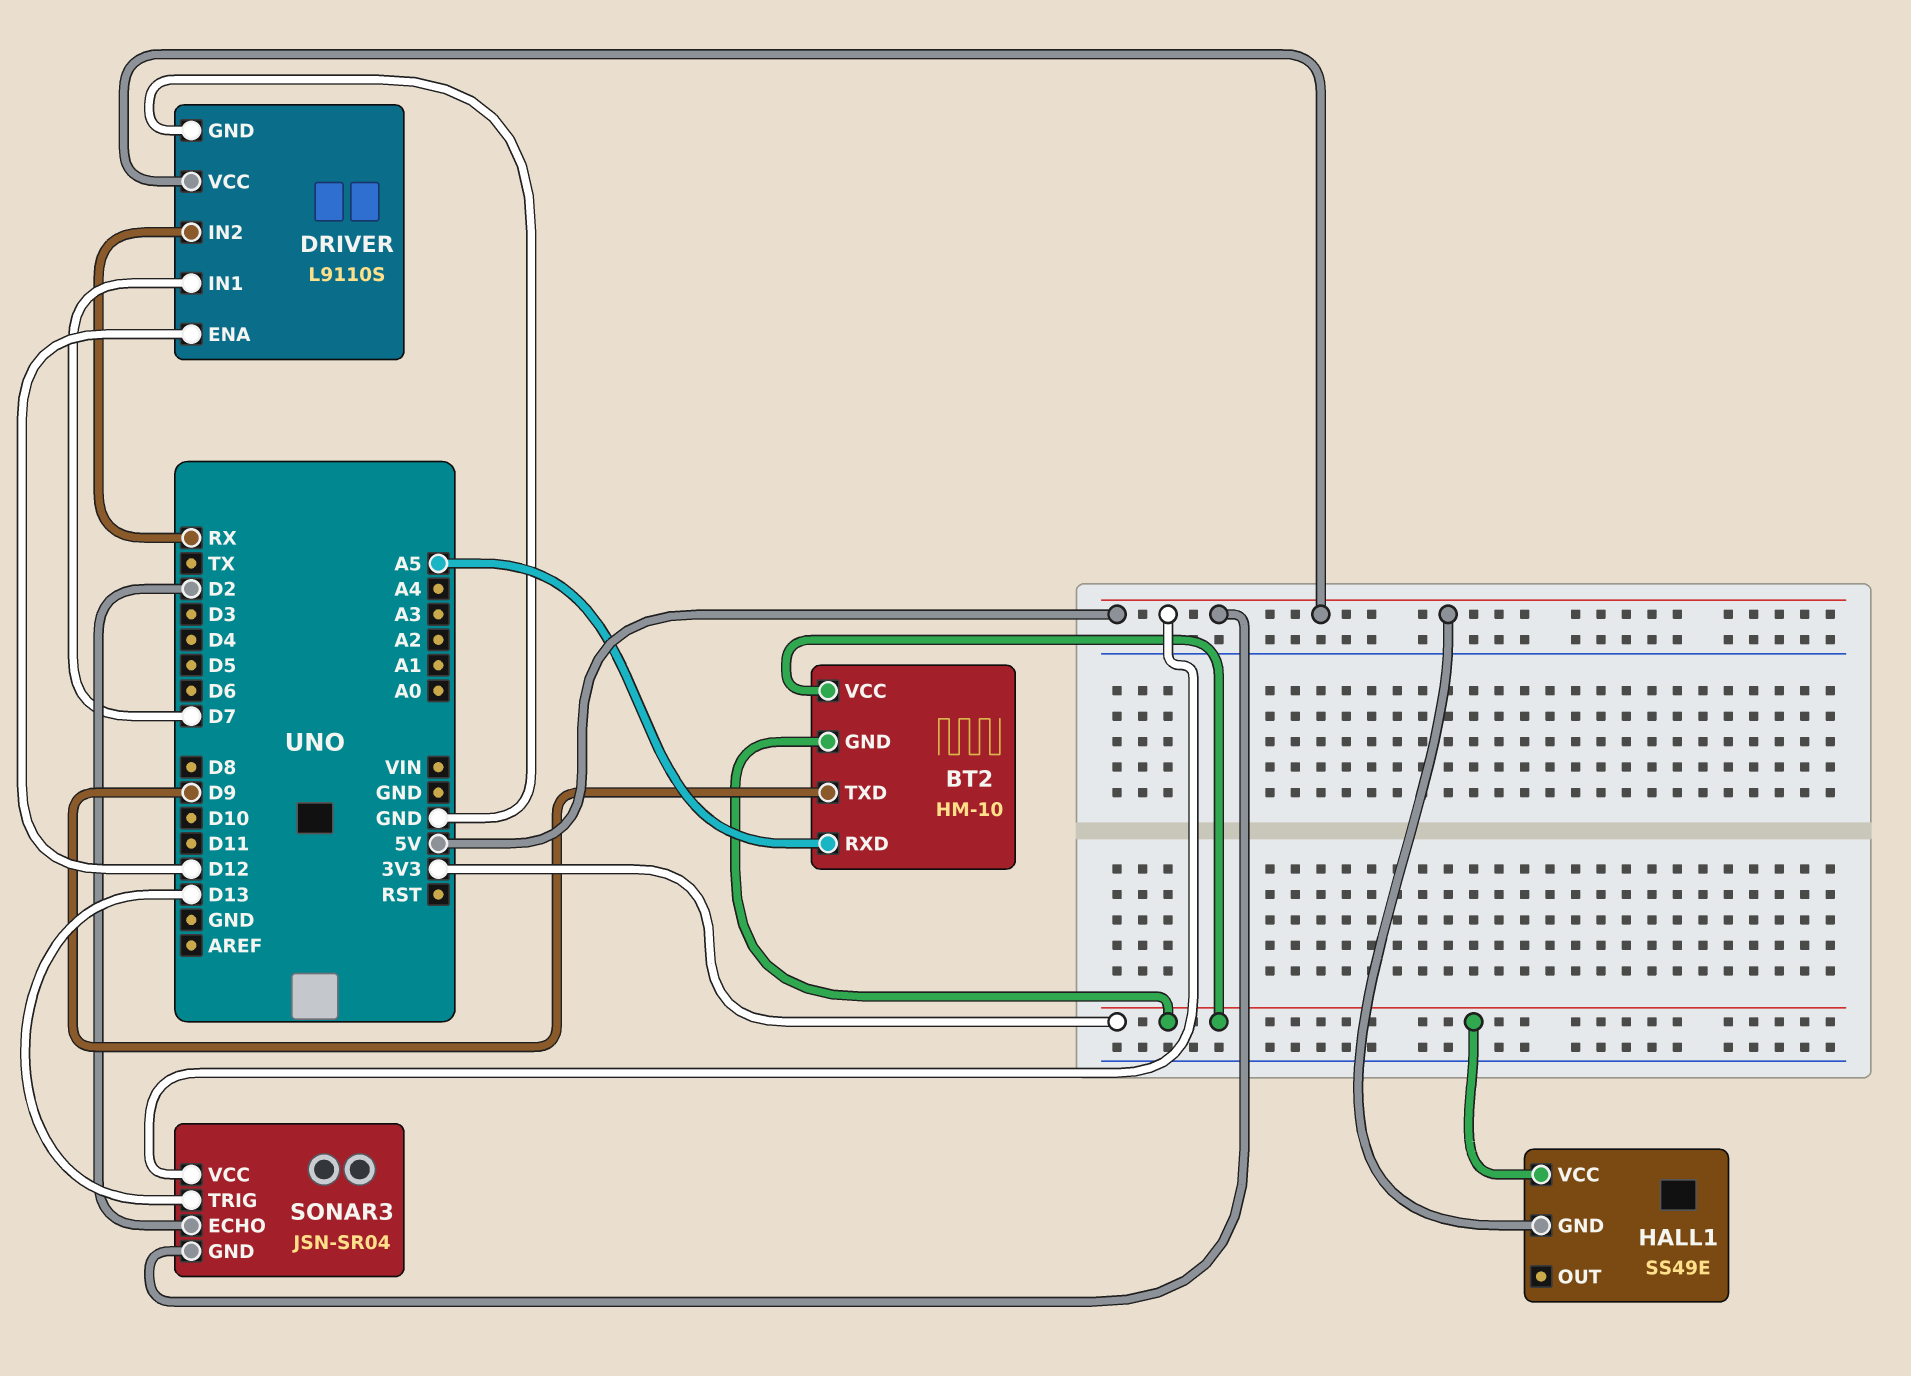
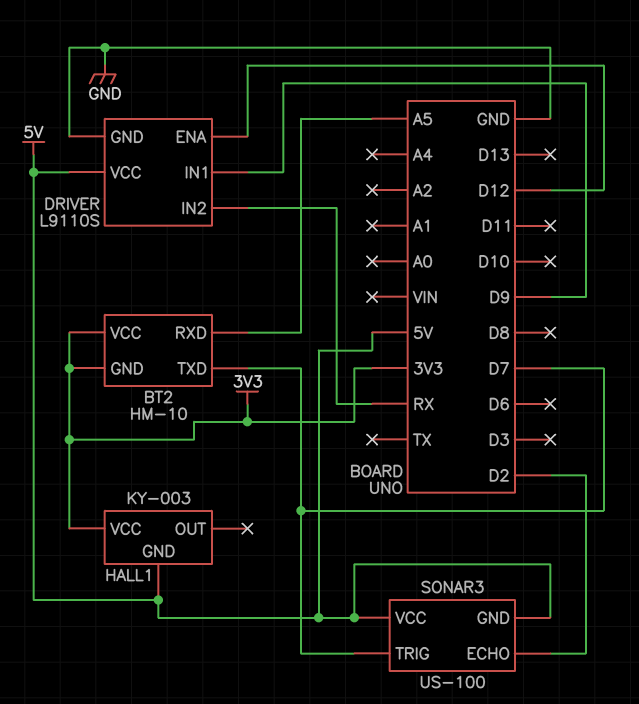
BT2 pin TXD: D9 -> D7
DRIVER pin IN1: D7 -> D9
HALL1: SS49E -> KY-003
SONAR3: JSN-SR04 -> US-100
SONAR3 pin TRIG: D13 -> D7

